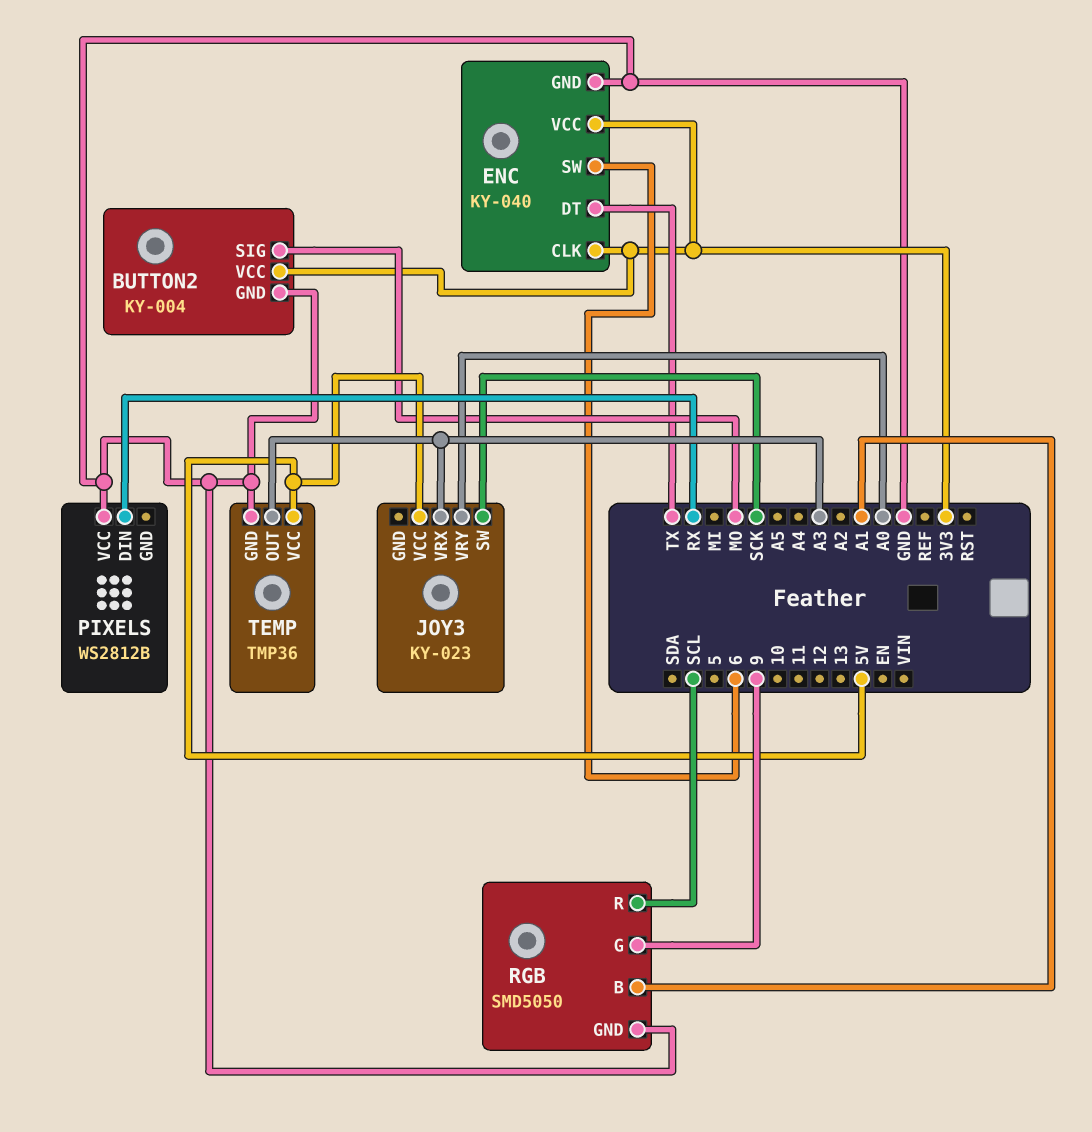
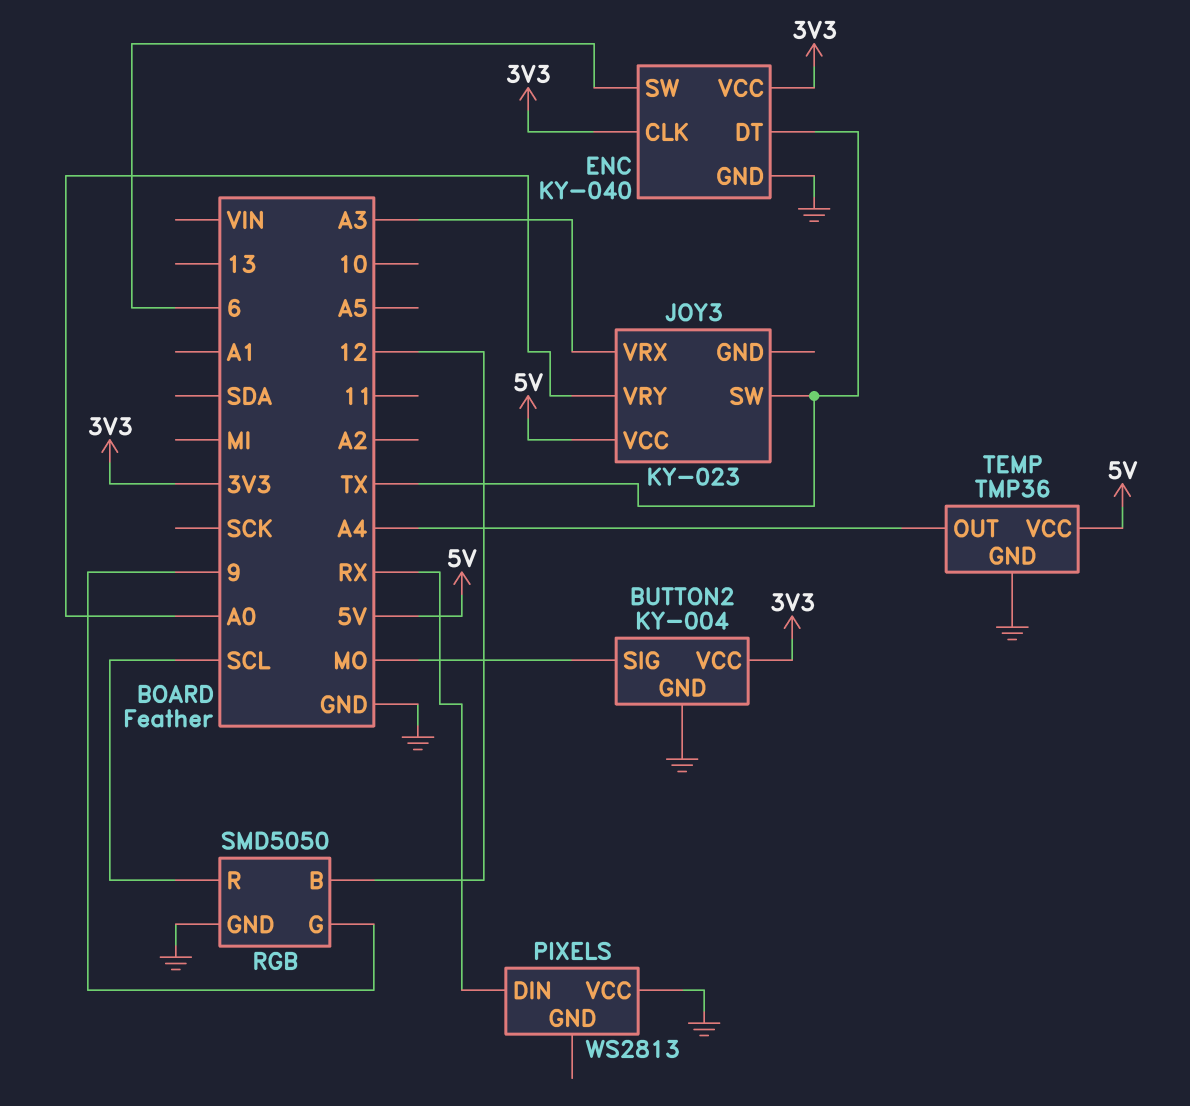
JOY3 pin SW: SCK -> TX
PIXELS: WS2812B -> WS2813
RGB pin B: A1 -> 12
TEMP pin OUT: A3 -> A4

